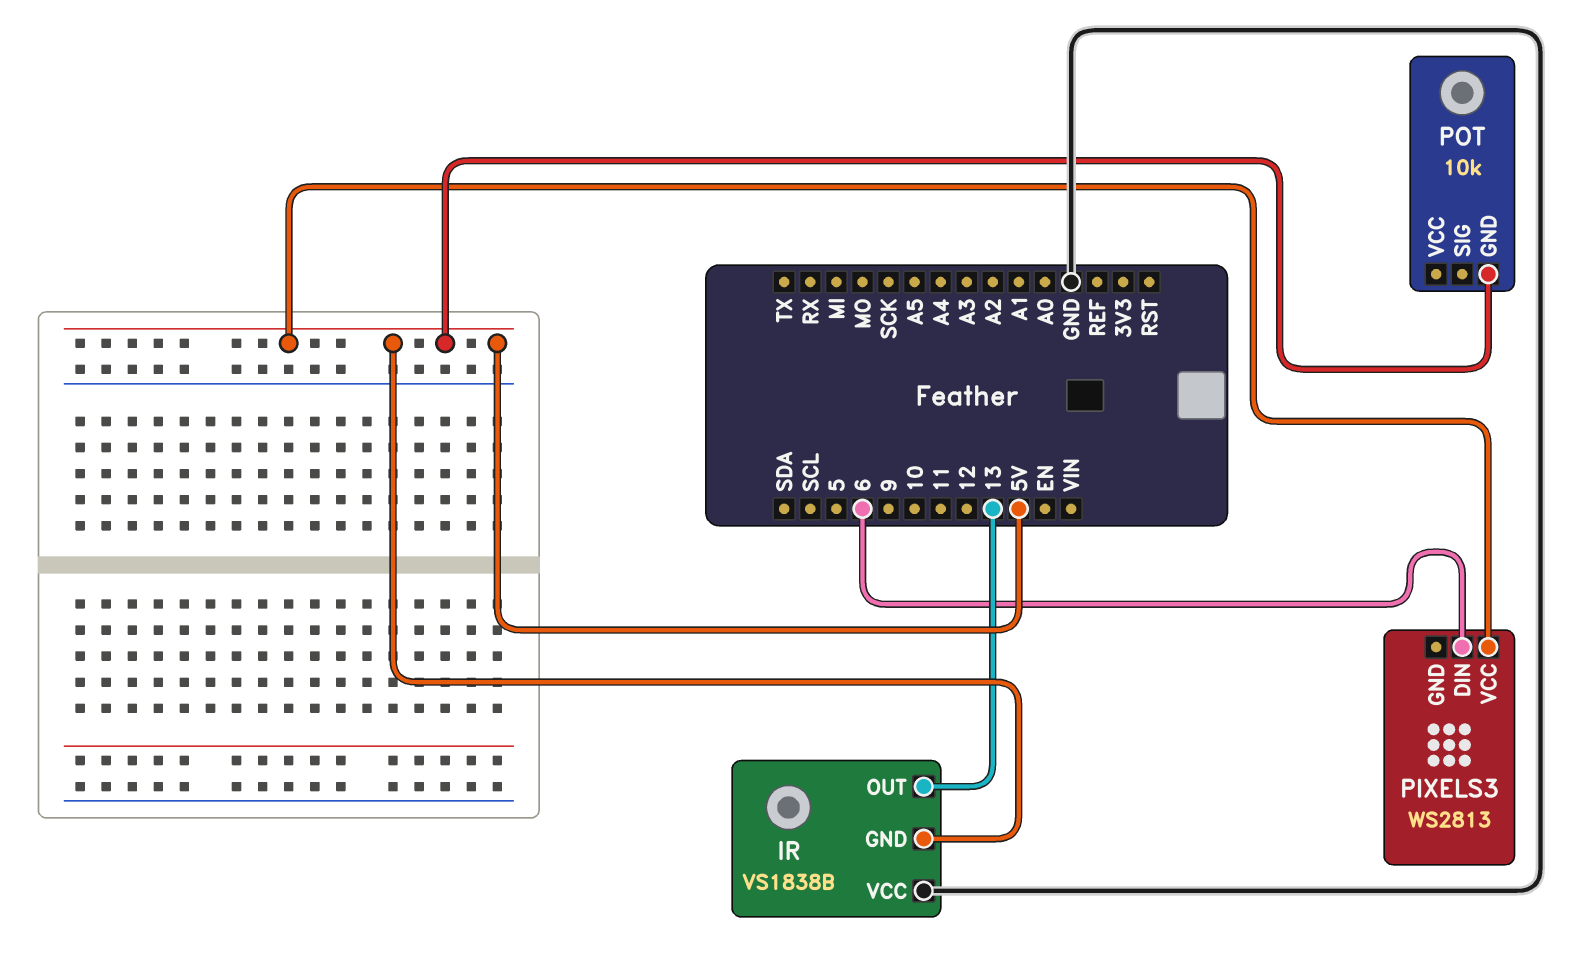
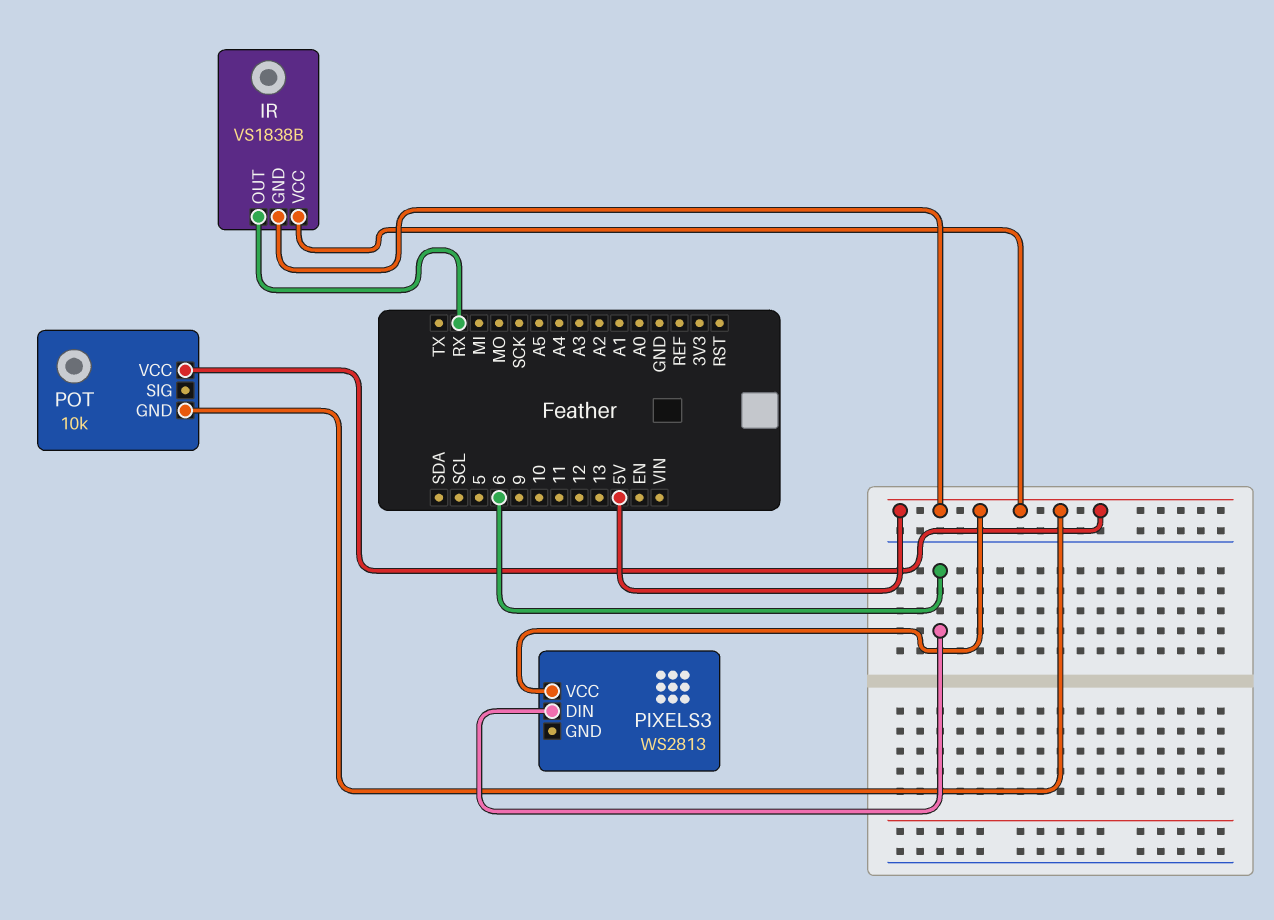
IR pin OUT: 13 -> RX
IR pin VCC: GND -> 5V
POT pin VCC: none -> 5V

